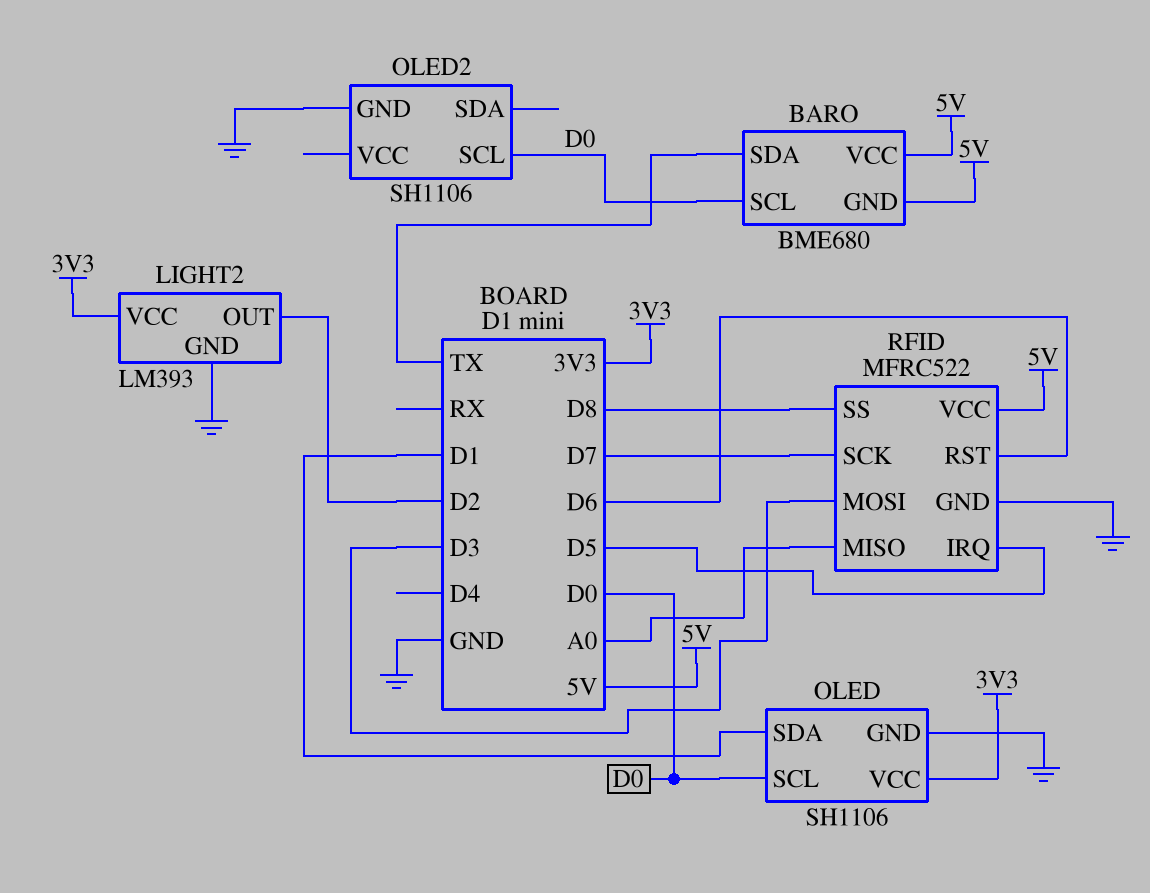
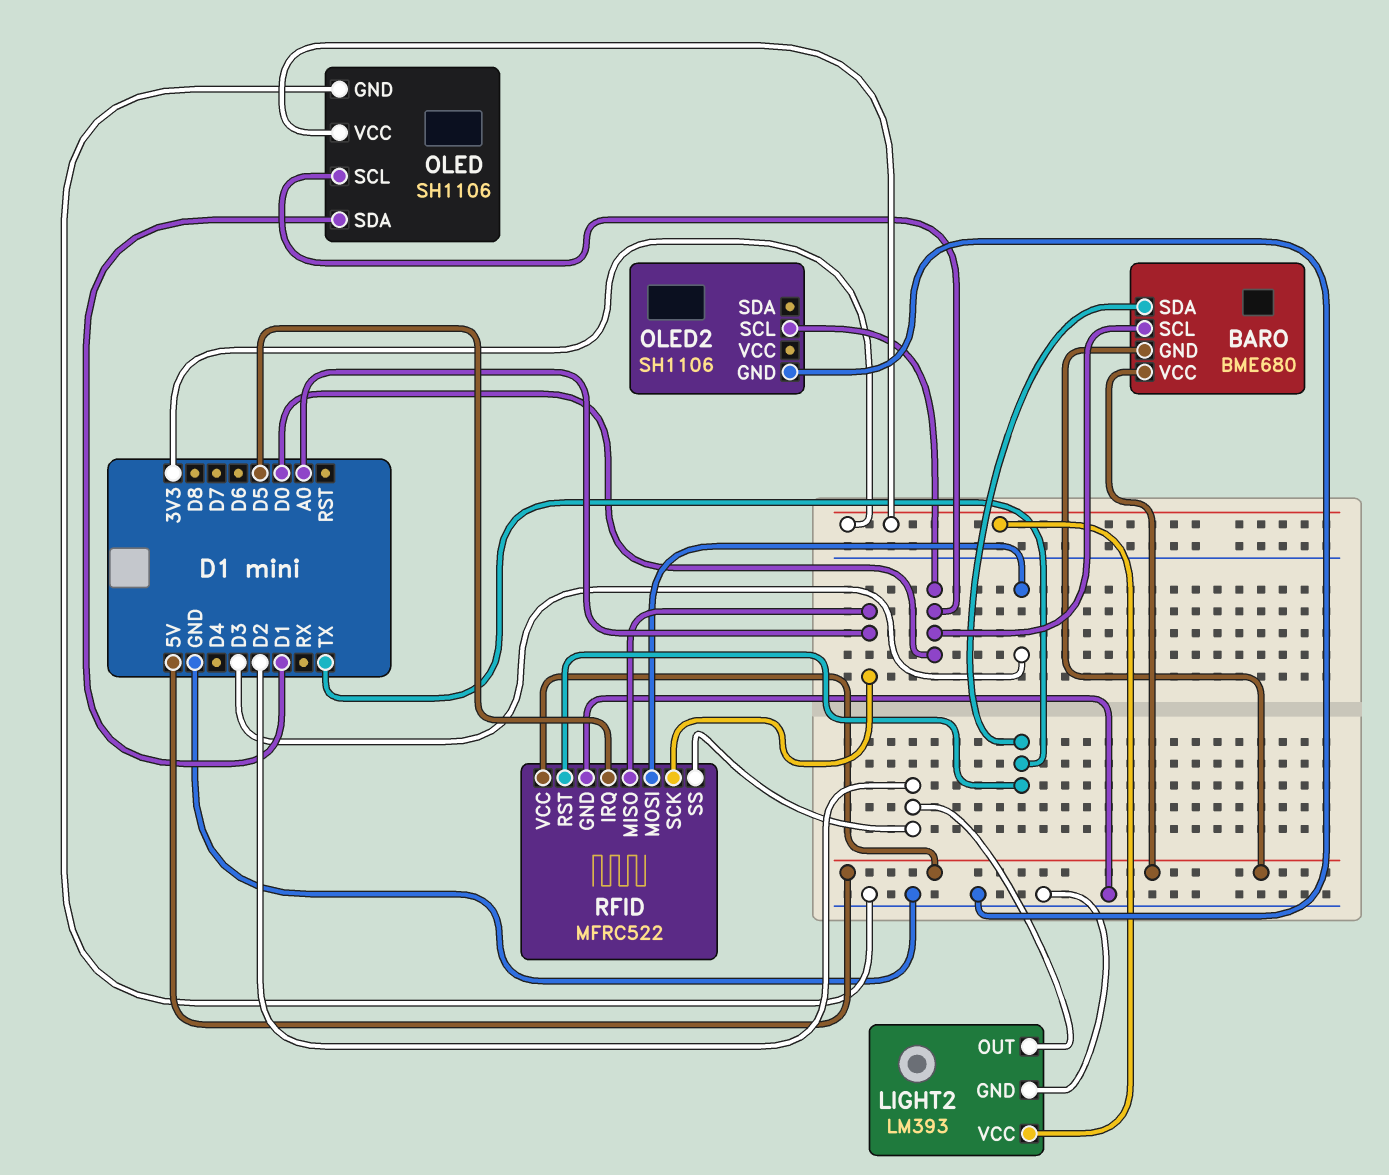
RFID pin RST: D6 -> TX
RFID pin SCK: D7 -> A0
RFID pin SS: D8 -> D2

